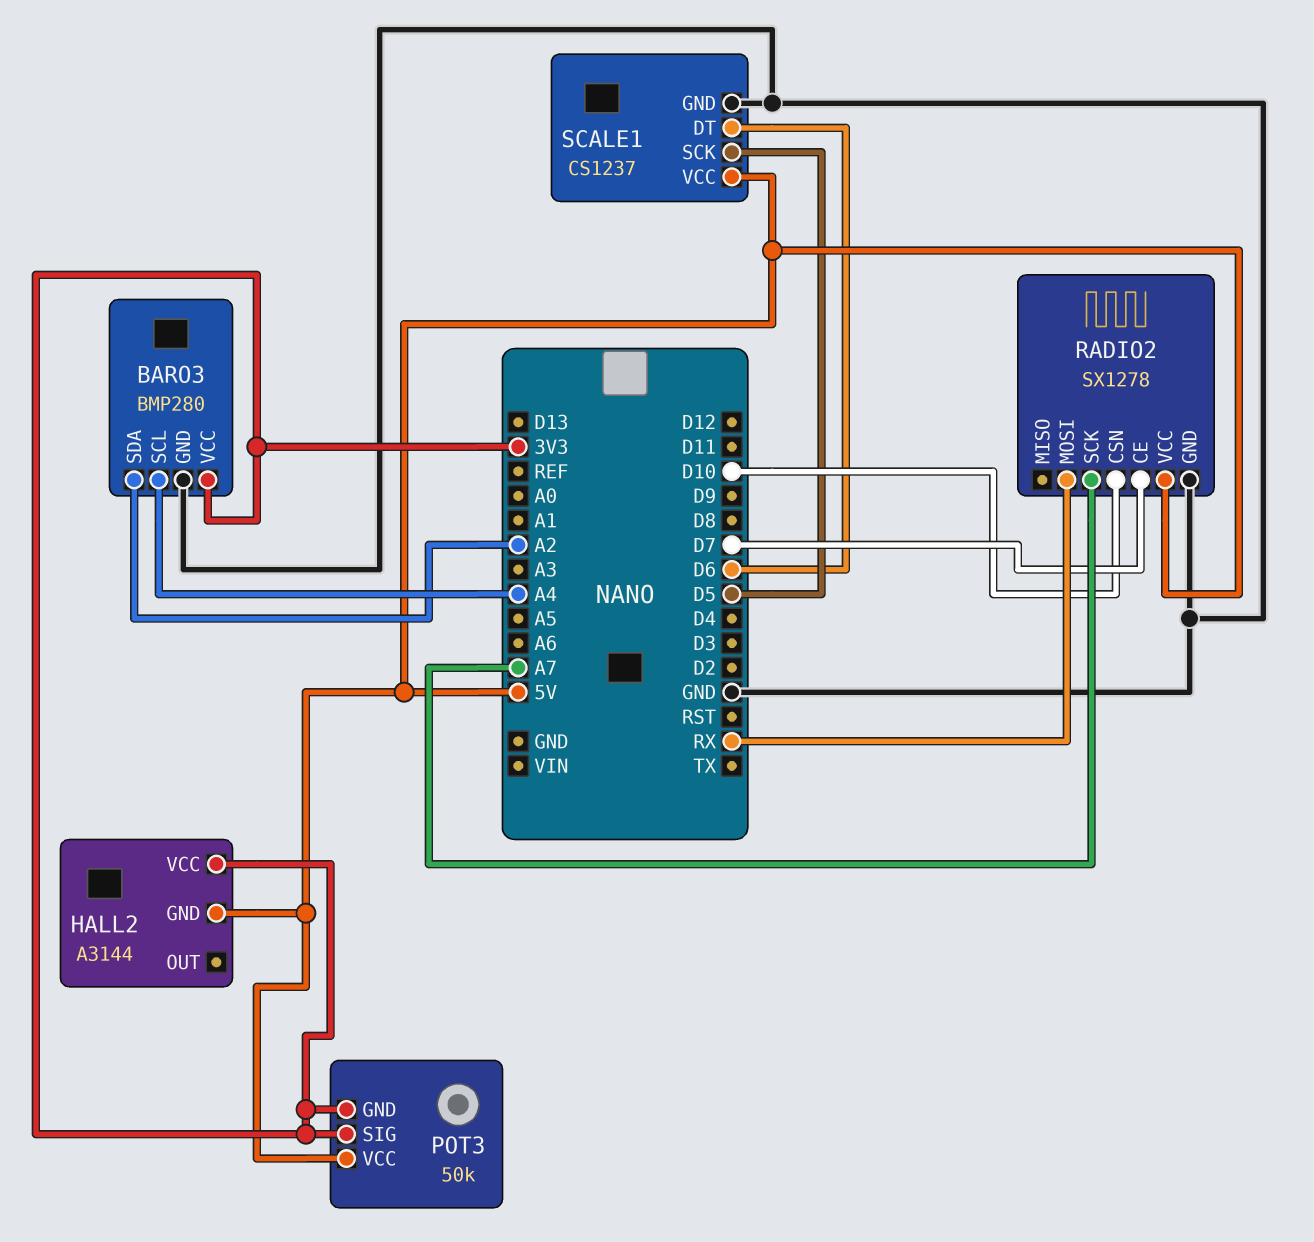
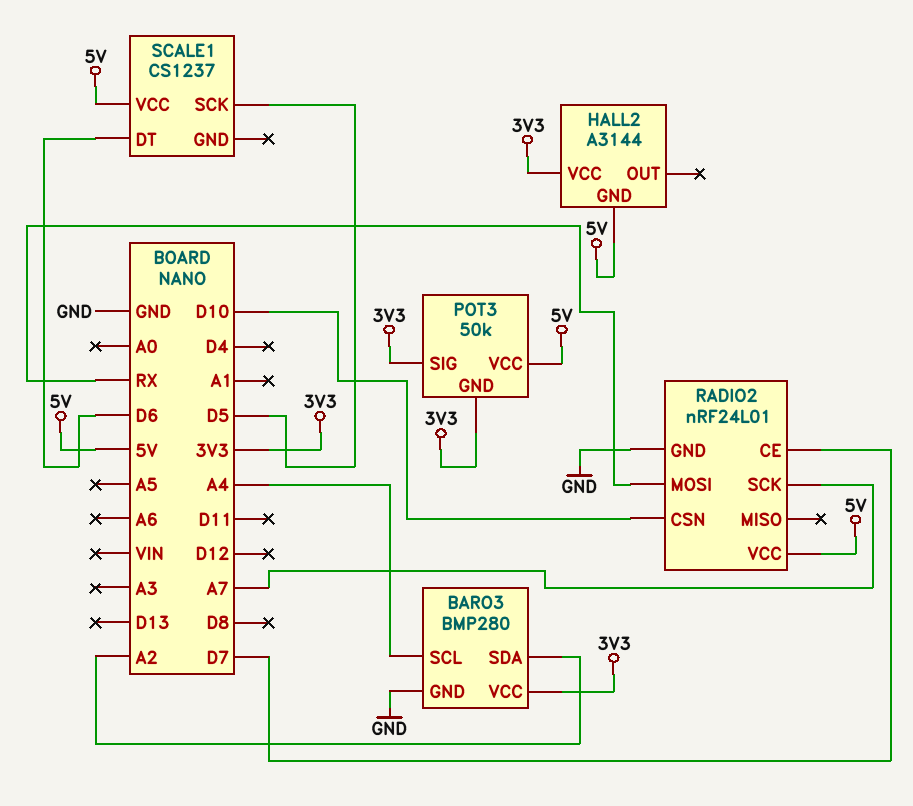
RADIO2: SX1278 -> nRF24L01
SCALE1 pin GND: GND -> none

